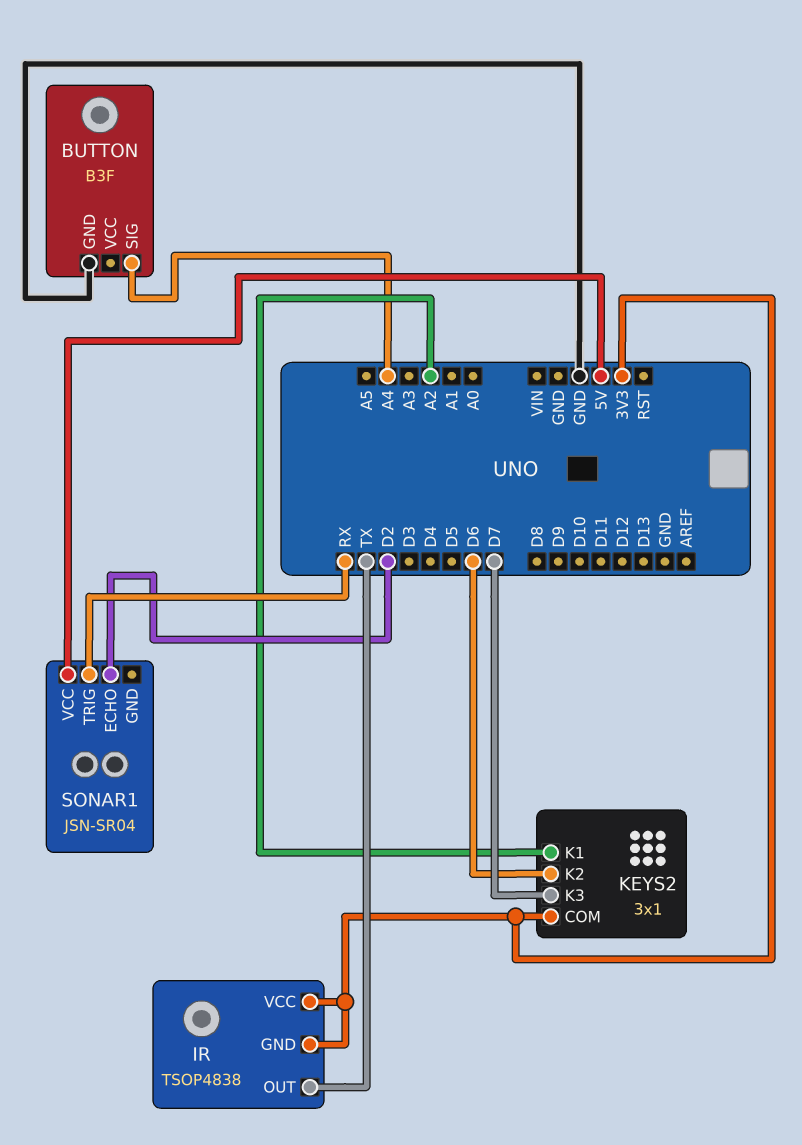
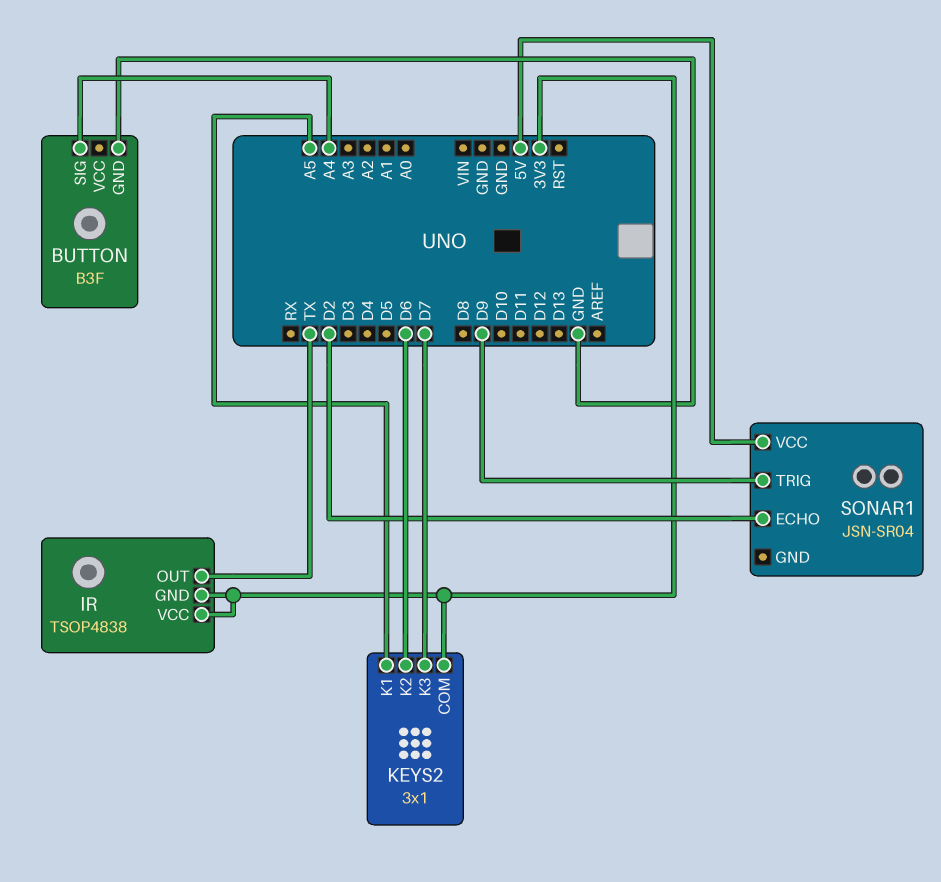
KEYS2 pin K1: A2 -> A5
SONAR1 pin TRIG: RX -> D9

